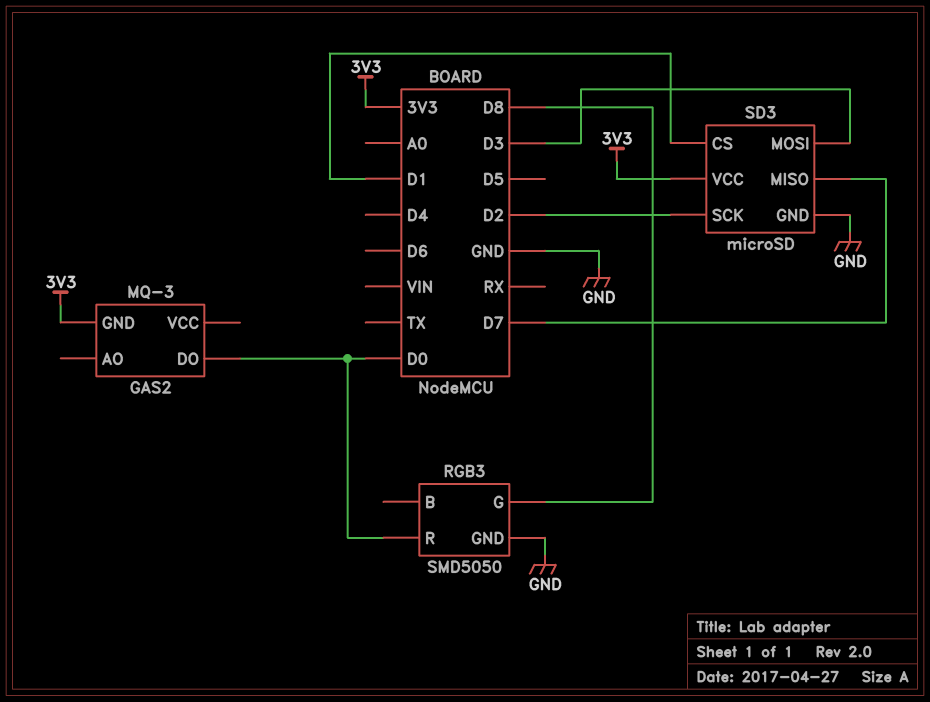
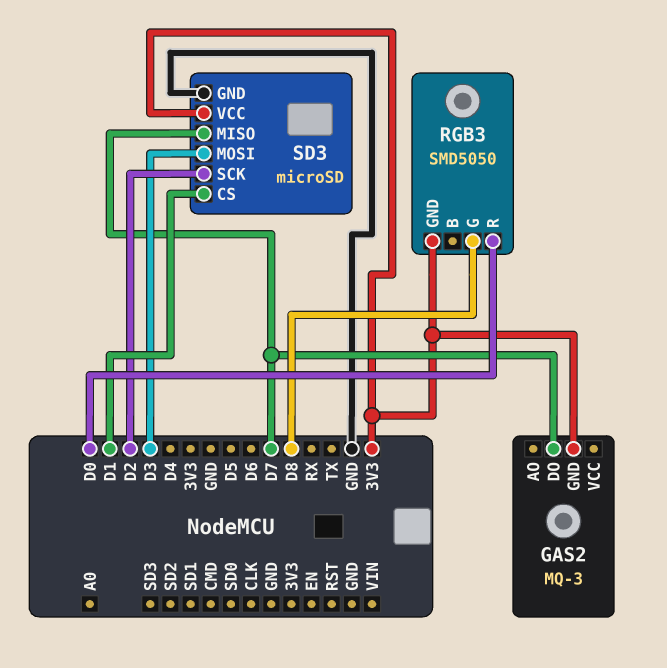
GAS2 pin DO: D0 -> D7
RGB3 pin GND: GND -> 3V3

